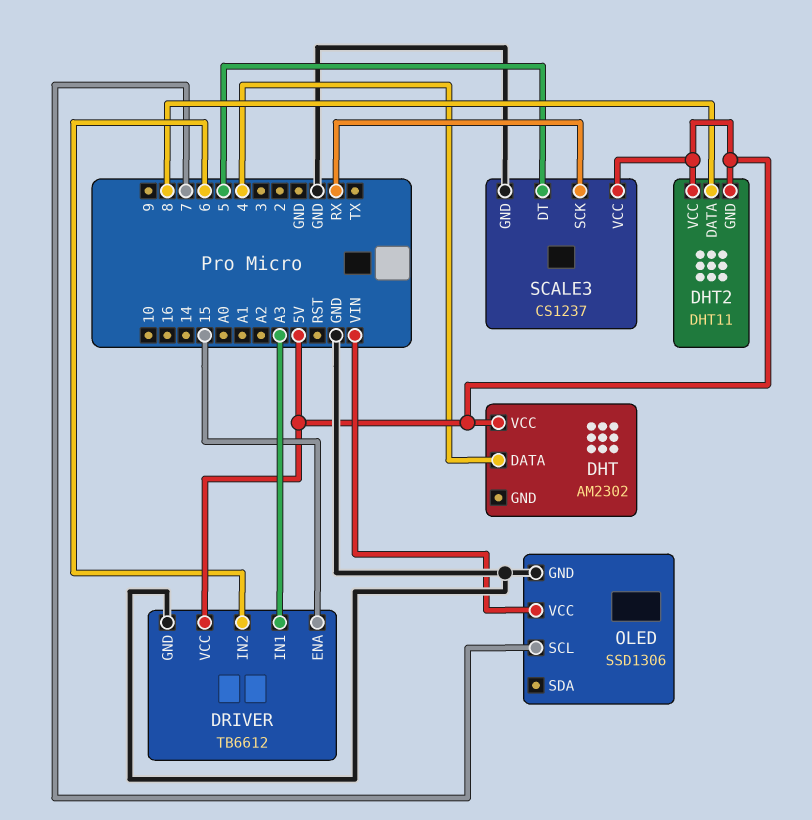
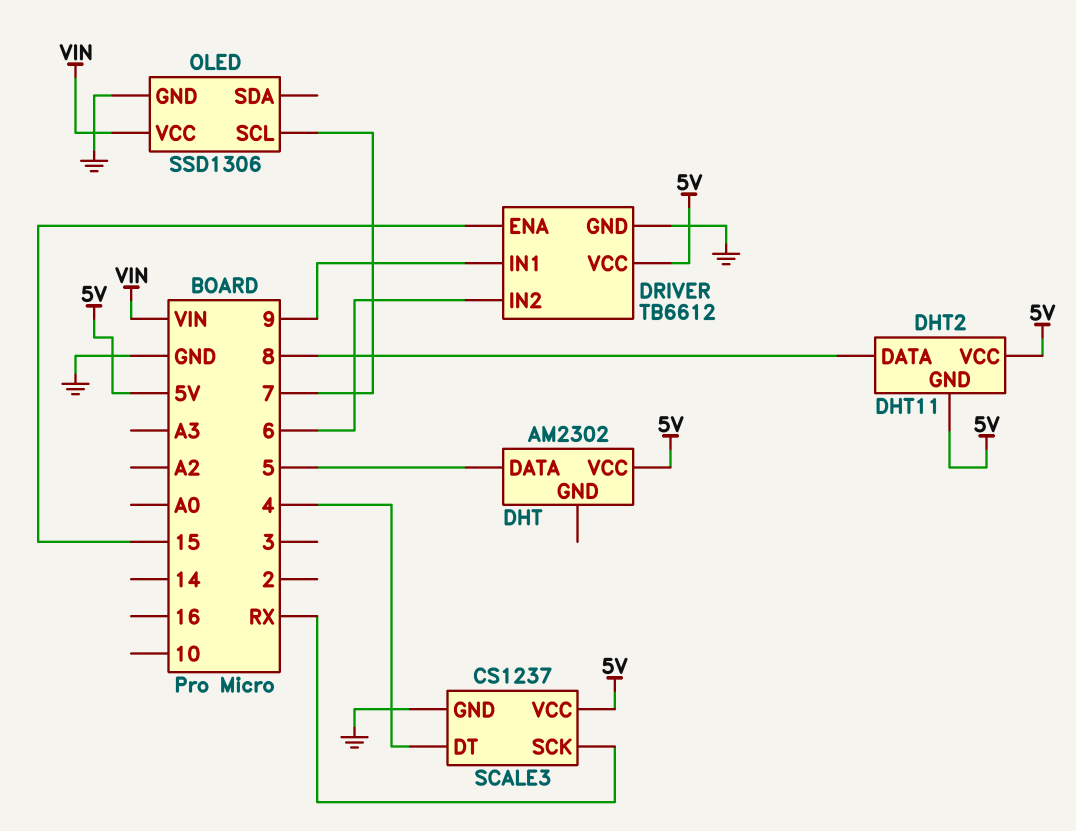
DHT pin DATA: 4 -> 5
DRIVER pin IN1: A3 -> 9
SCALE3 pin DT: 5 -> 4

